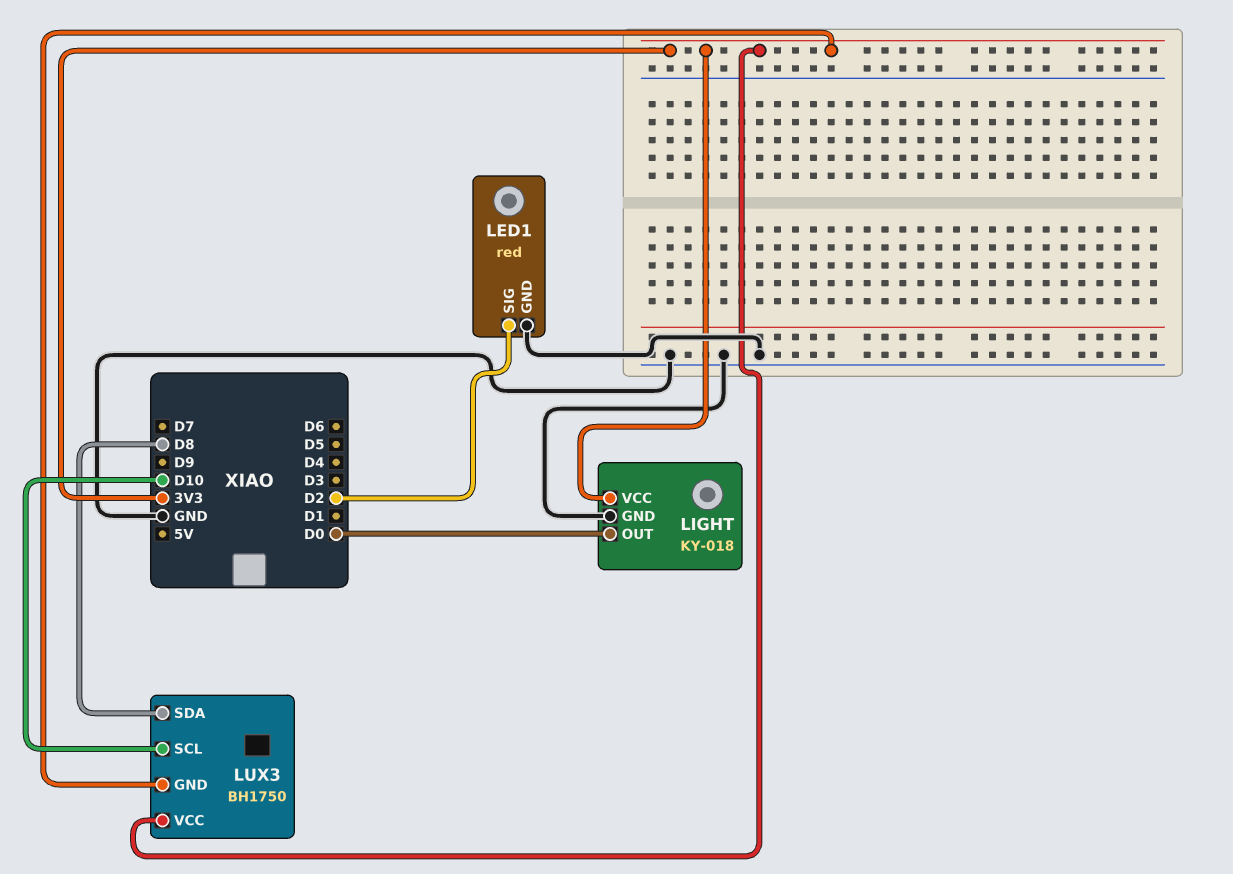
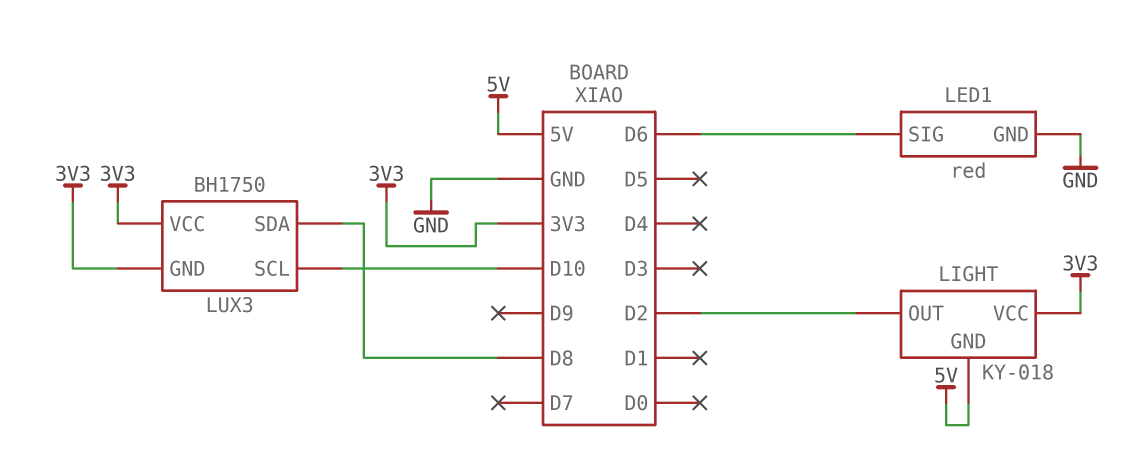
LED1 pin SIG: D2 -> D6
LIGHT pin GND: GND -> 5V
LIGHT pin OUT: D0 -> D2

